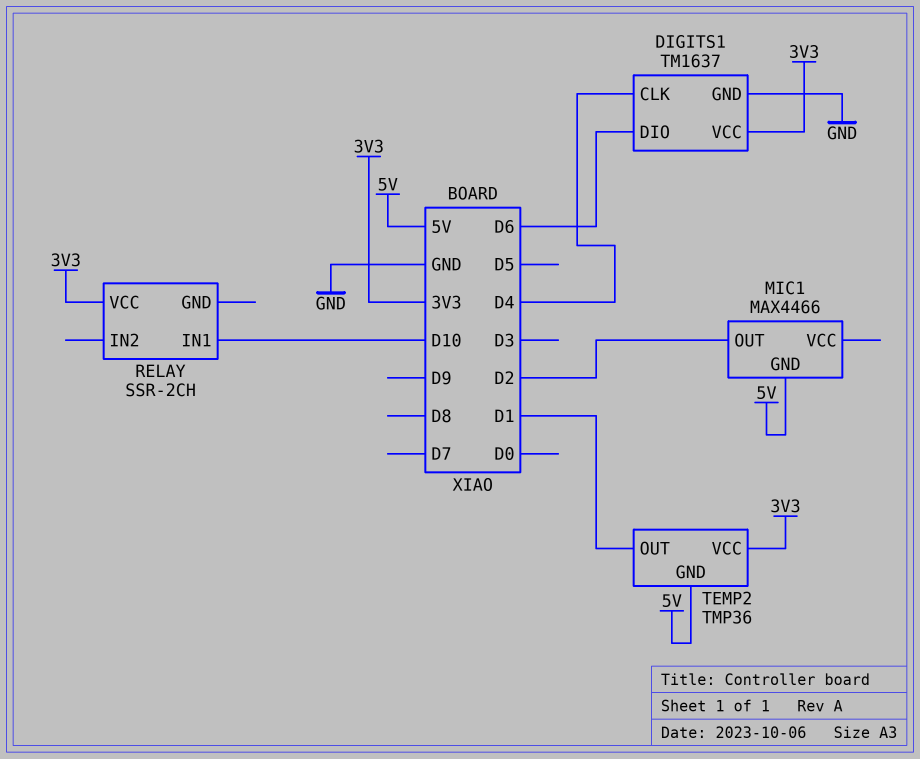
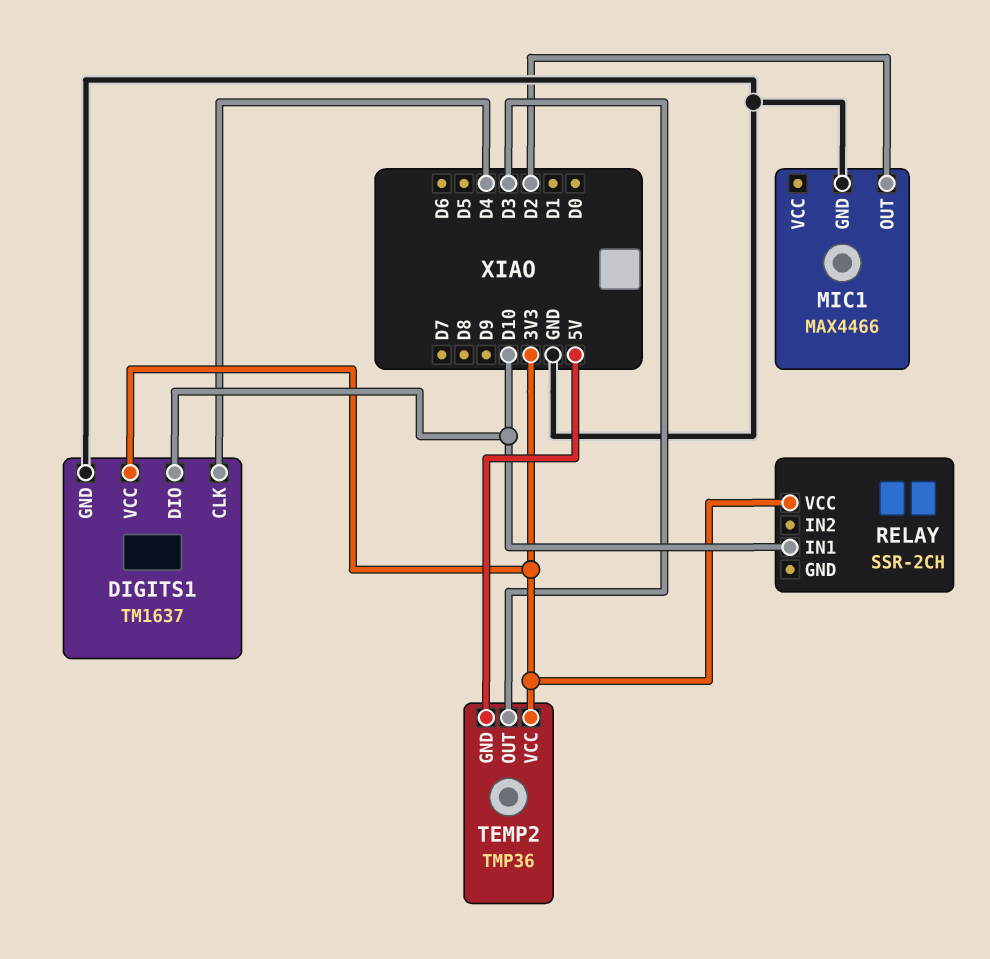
DIGITS1 pin DIO: D6 -> D10
MIC1 pin GND: 5V -> GND
TEMP2 pin OUT: D1 -> D3

